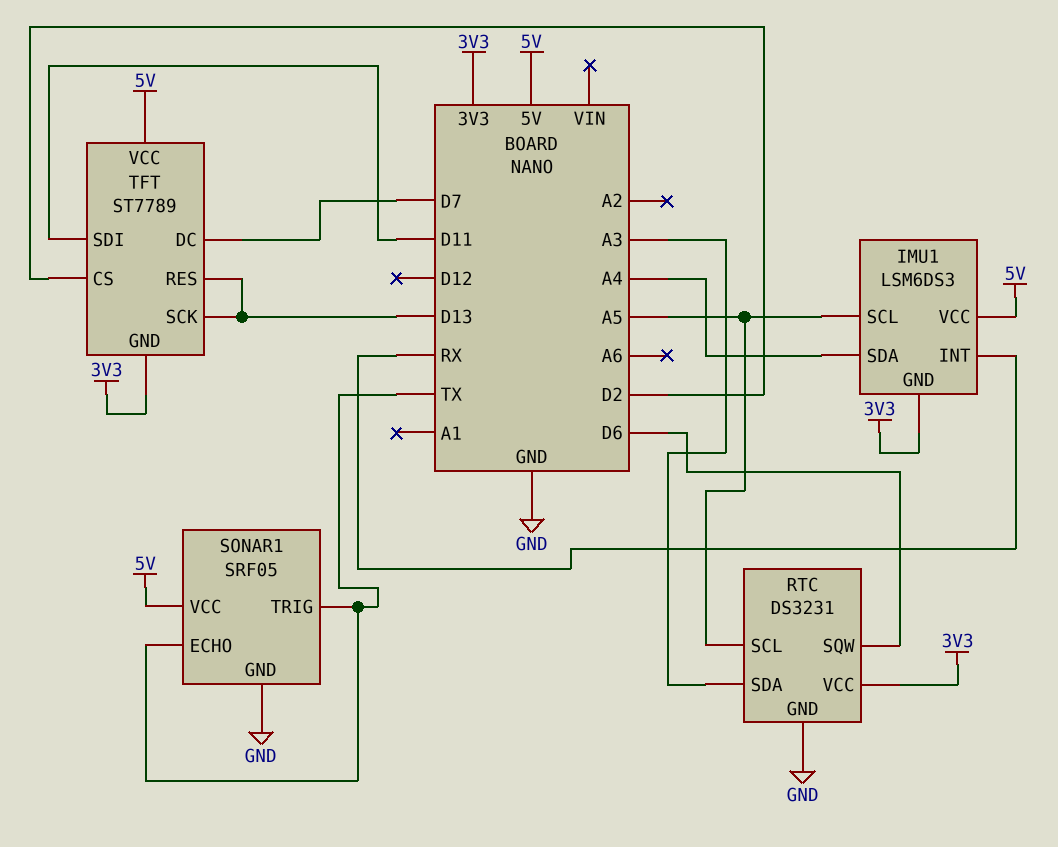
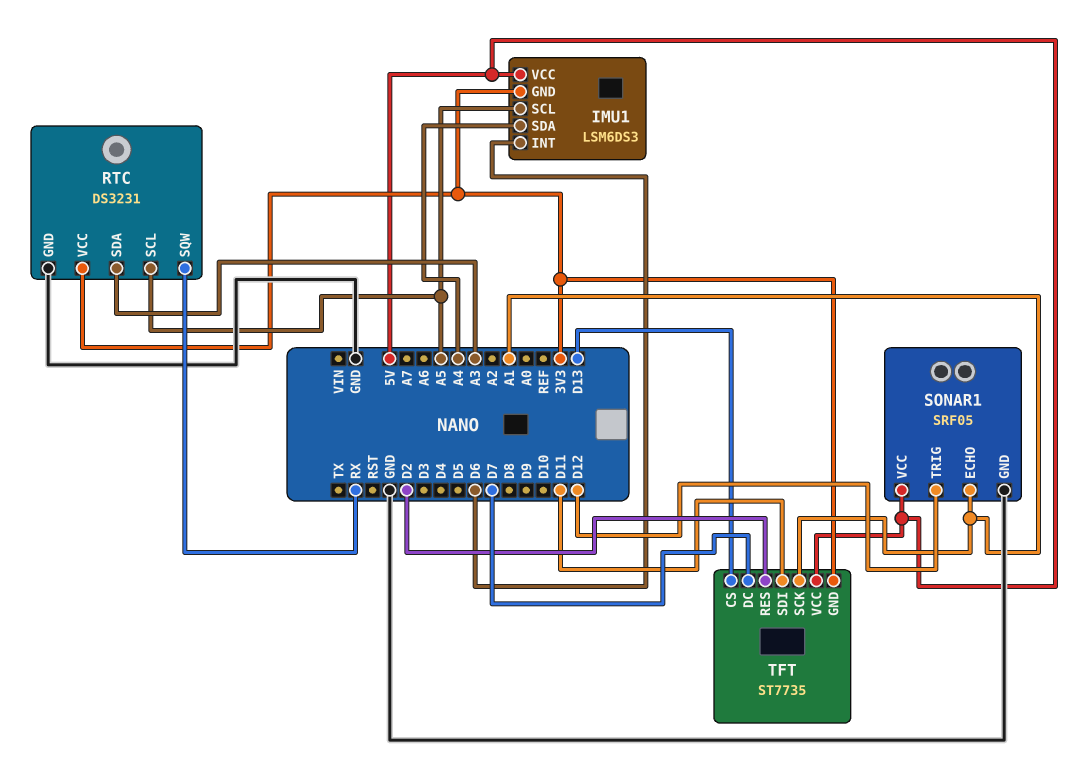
IMU1 pin INT: RX -> D6
RTC pin SQW: D6 -> RX
SONAR1 pin ECHO: TX -> A1
SONAR1 pin TRIG: TX -> D12
TFT: ST7789 -> ST7735
TFT pin CS: D2 -> D13
TFT pin RES: D13 -> D2
TFT pin SCK: D13 -> A1

